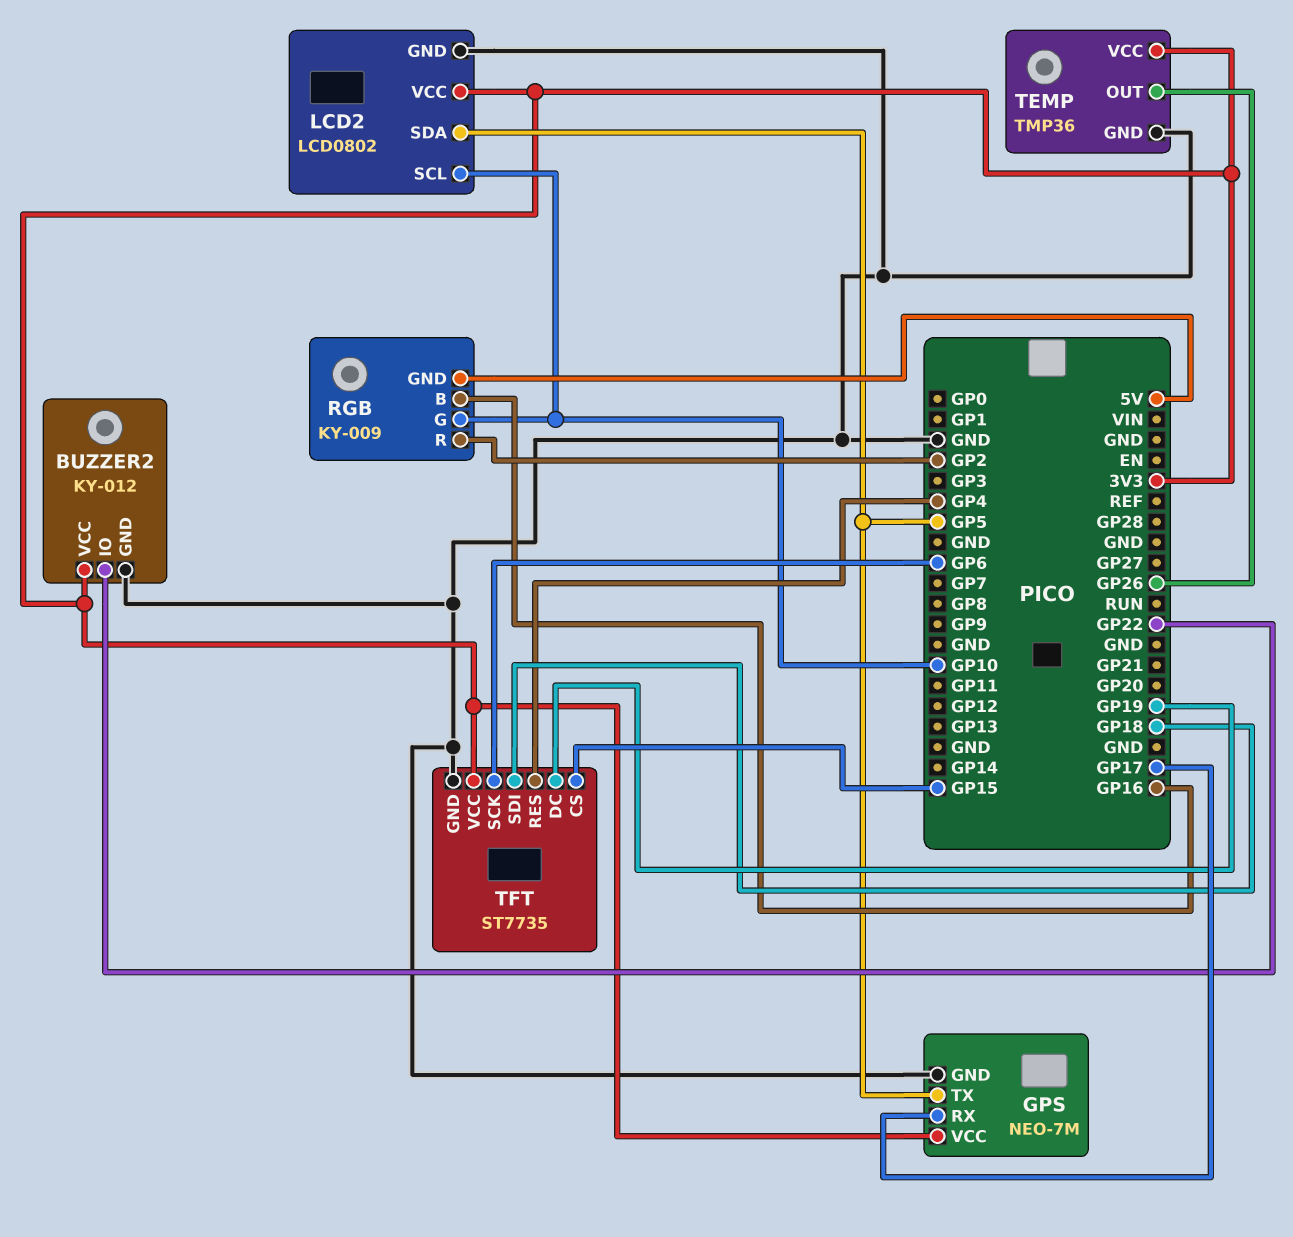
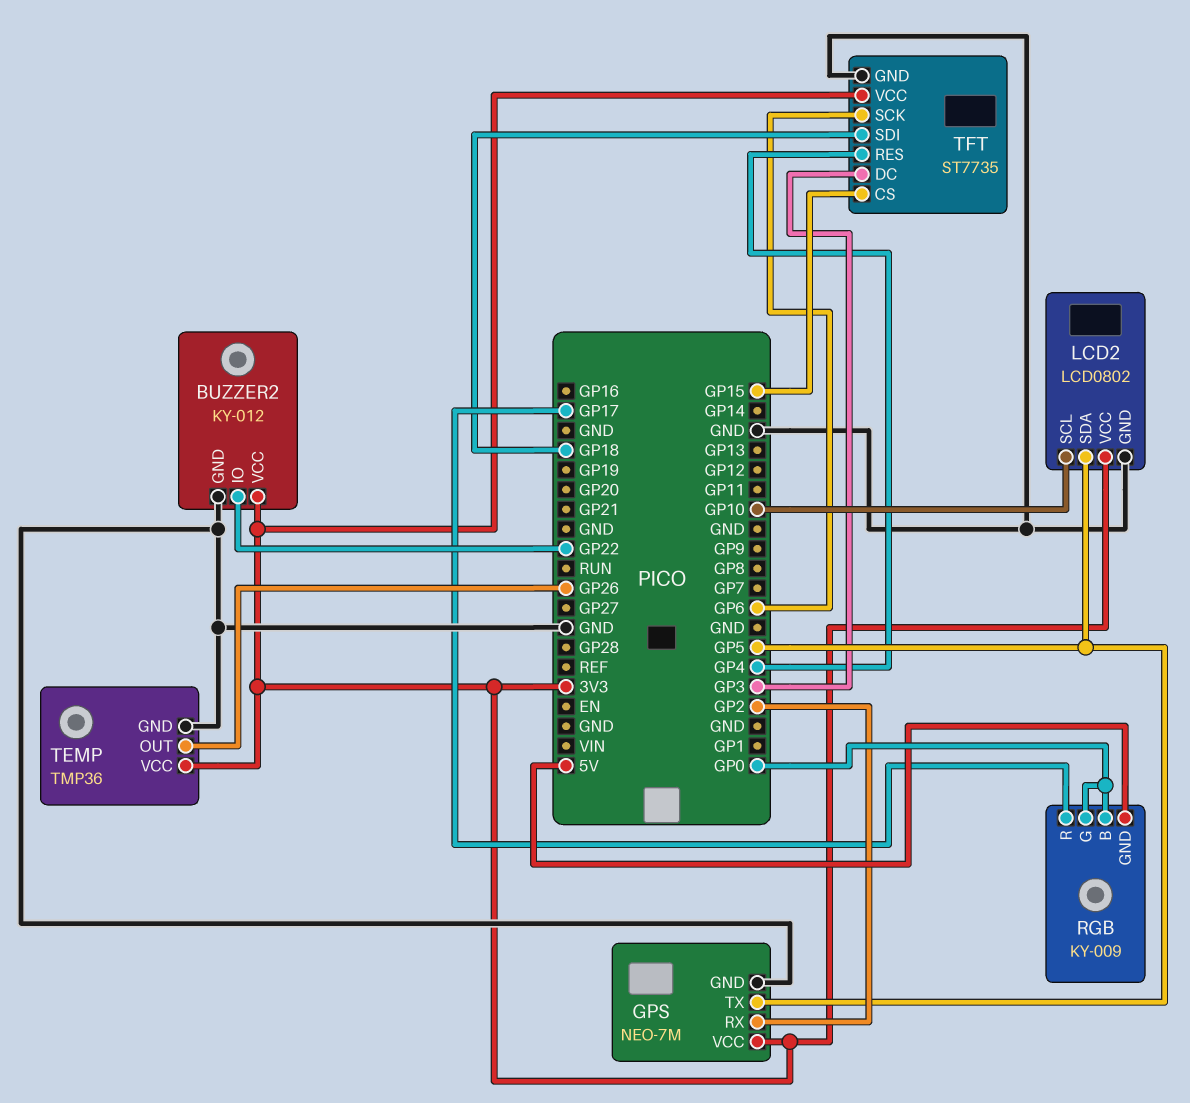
GPS pin RX: GP17 -> GP2
RGB pin B: GP16 -> GP0
RGB pin G: GP10 -> GP0
RGB pin R: GP2 -> GP17
TFT pin DC: GP19 -> GP3

